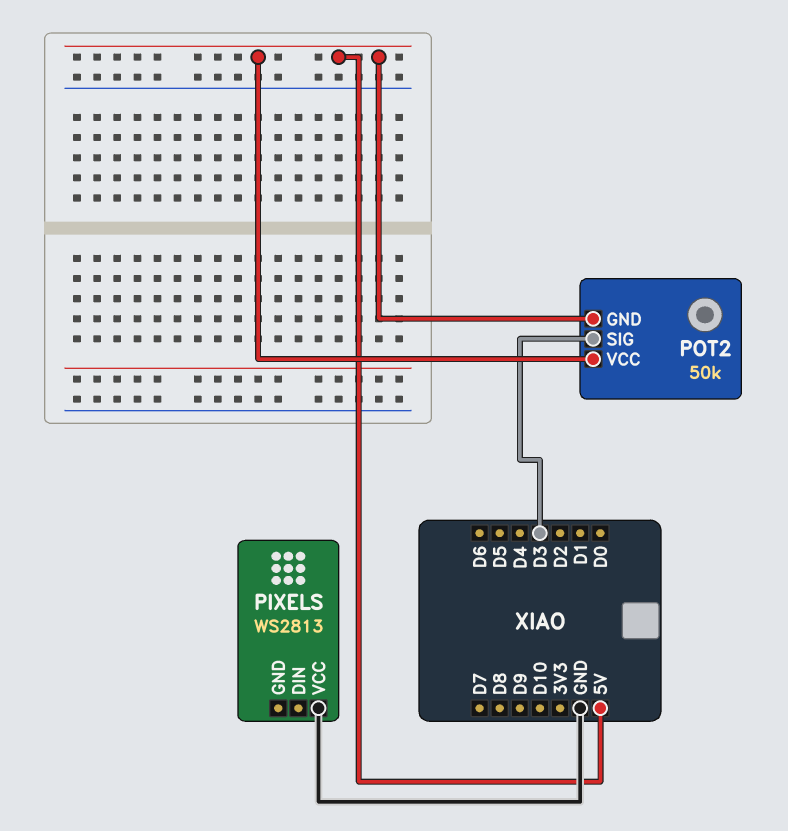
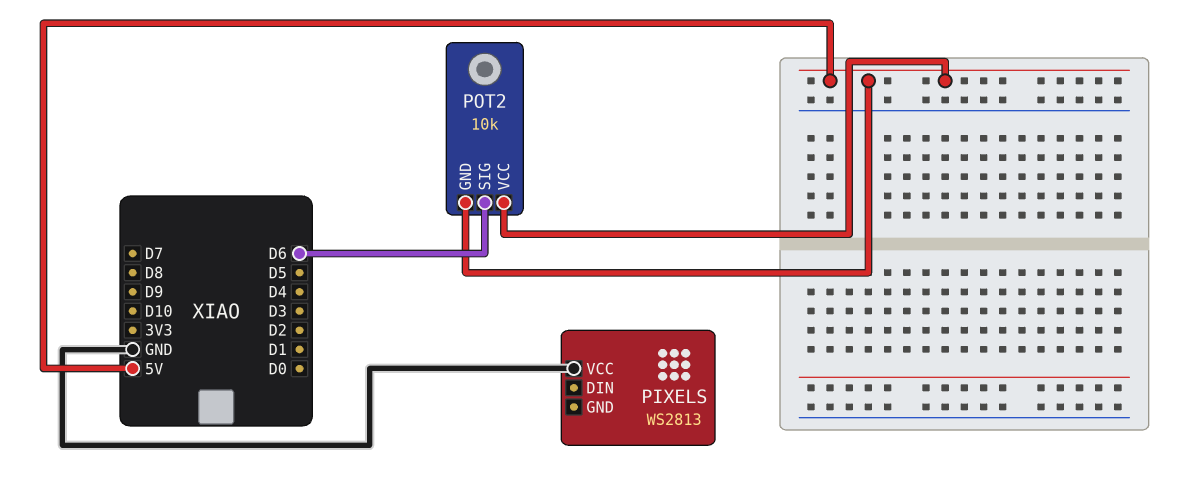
POT2: 50k -> 10k
POT2 pin SIG: D3 -> D6

